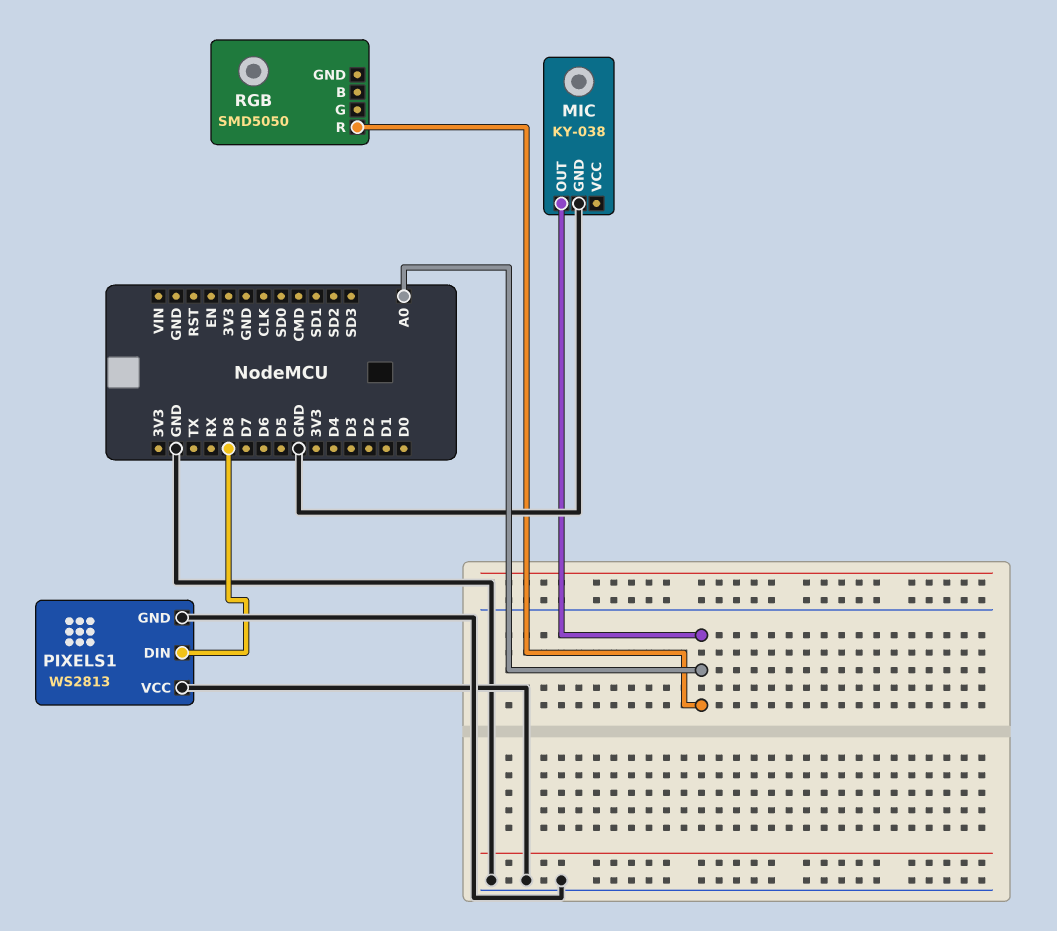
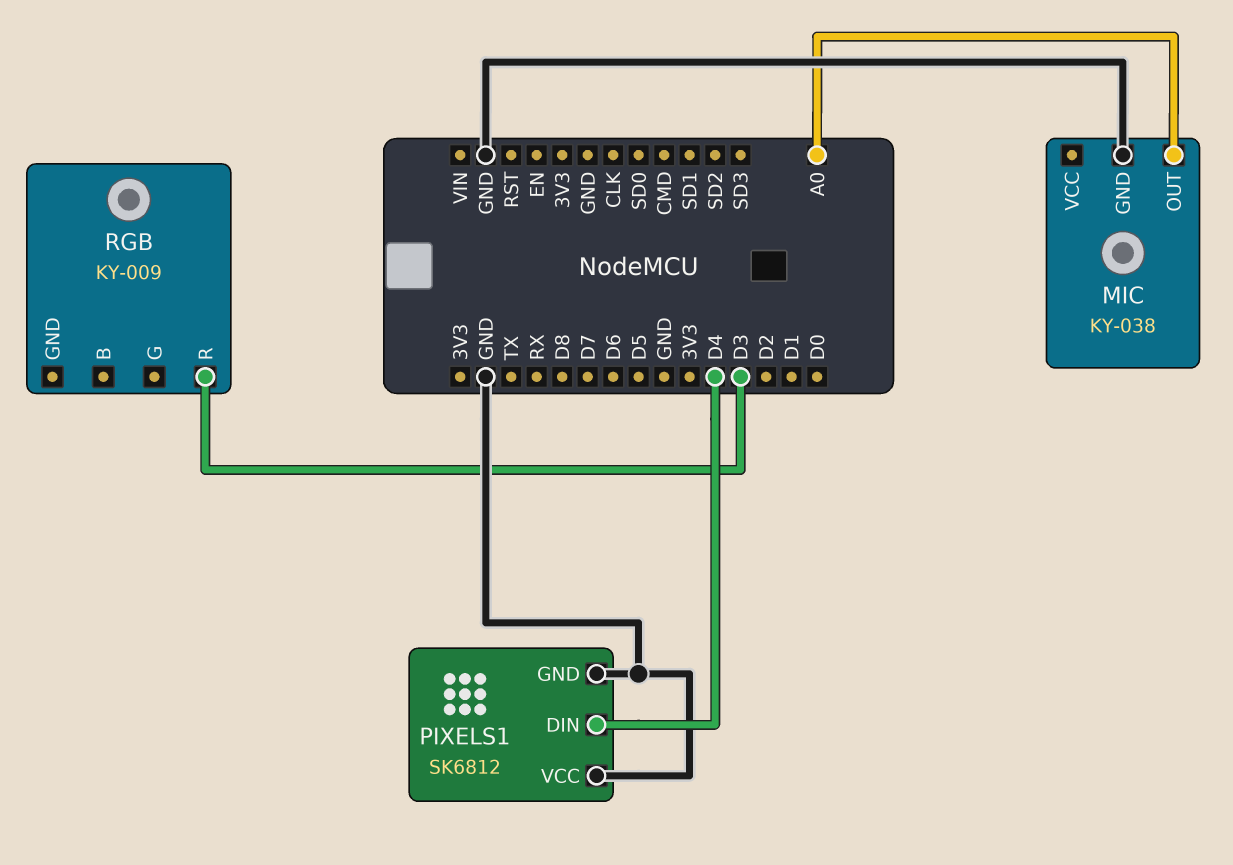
PIXELS1: WS2813 -> SK6812
PIXELS1 pin DIN: D8 -> D4
RGB: SMD5050 -> KY-009
RGB pin R: A0 -> D3

